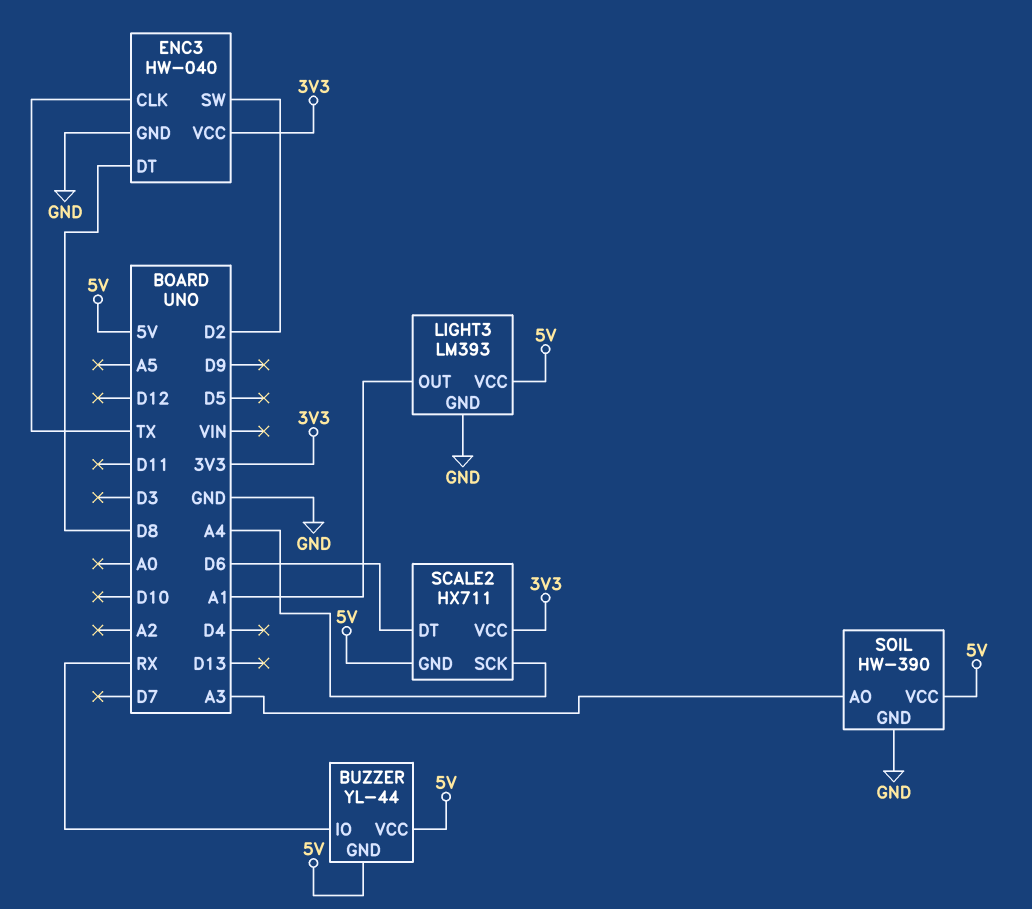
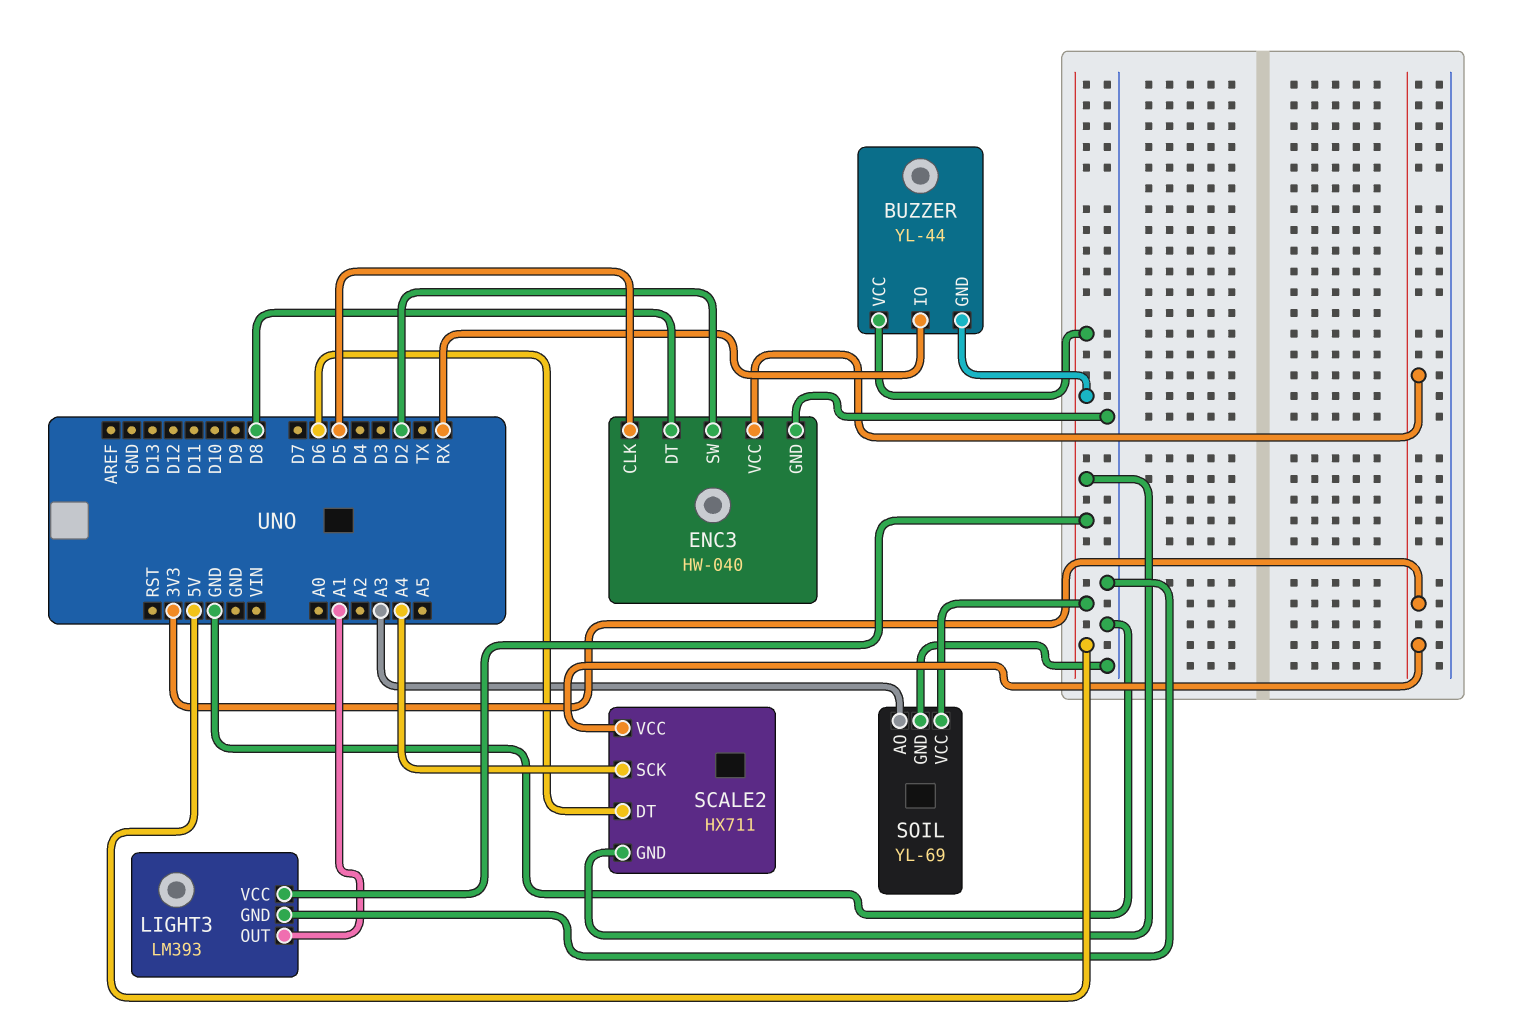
ENC3 pin CLK: TX -> D5
SOIL: HW-390 -> YL-69

